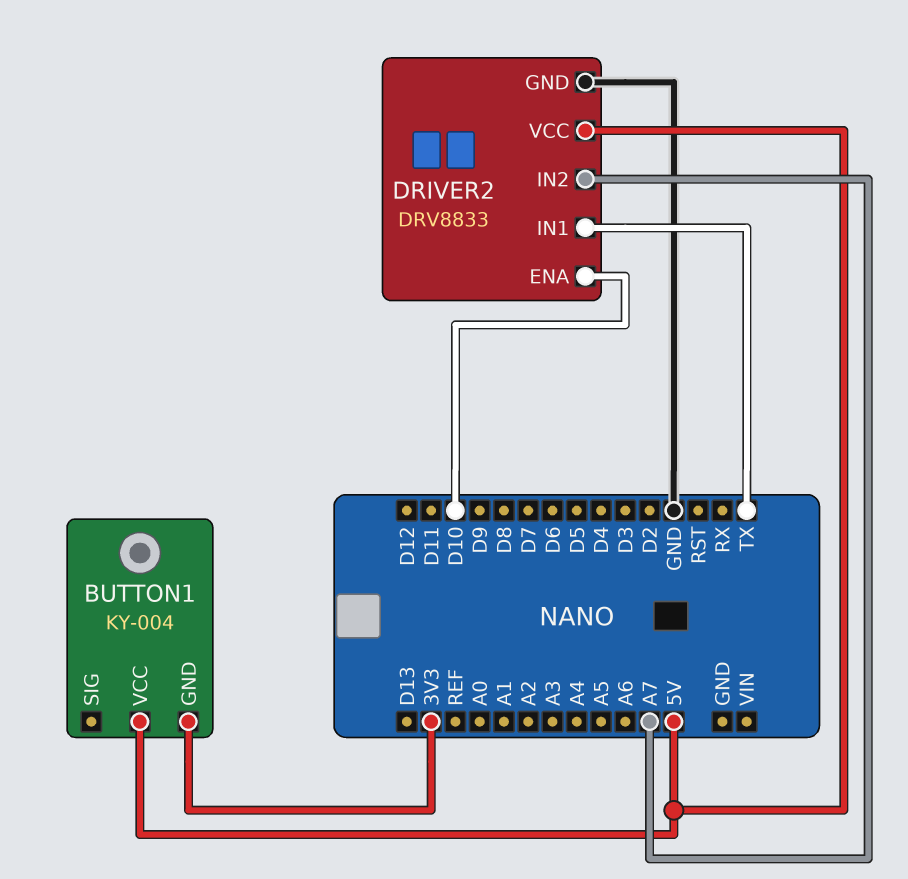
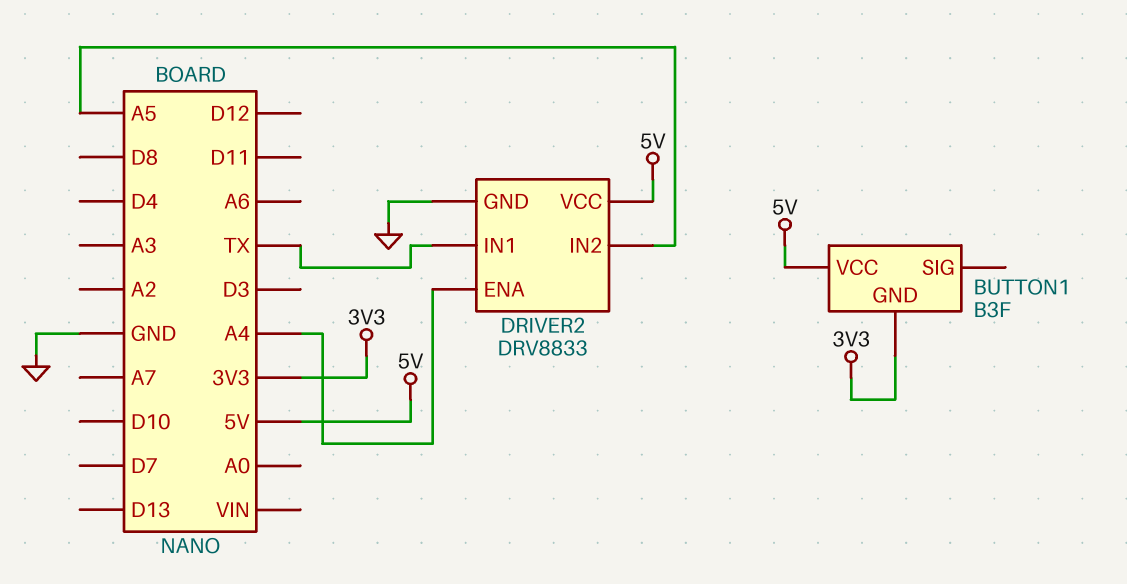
BUTTON1: KY-004 -> B3F
DRIVER2 pin ENA: D10 -> A4
DRIVER2 pin IN2: A7 -> A5

